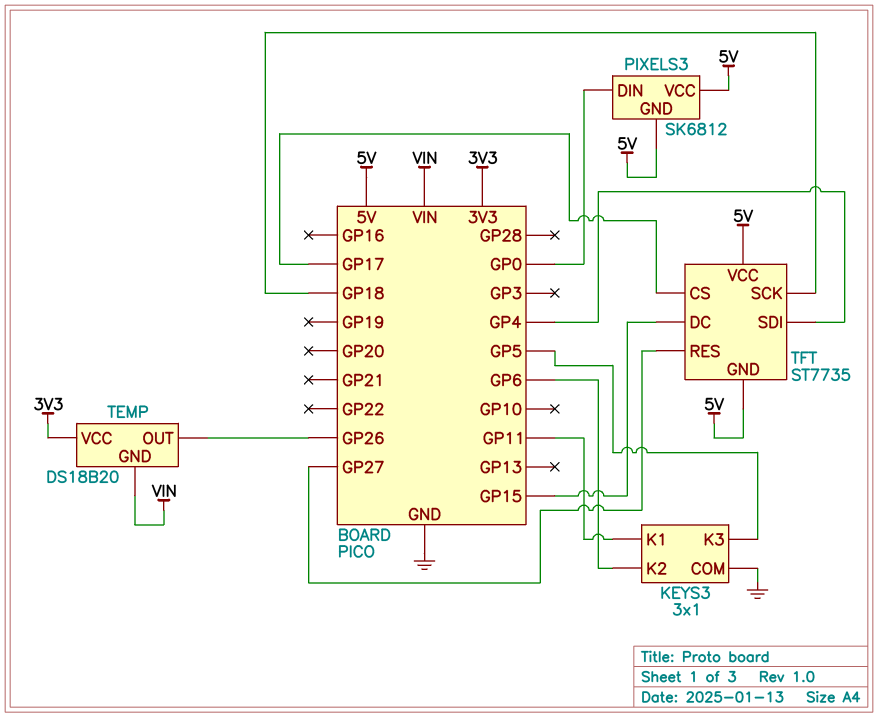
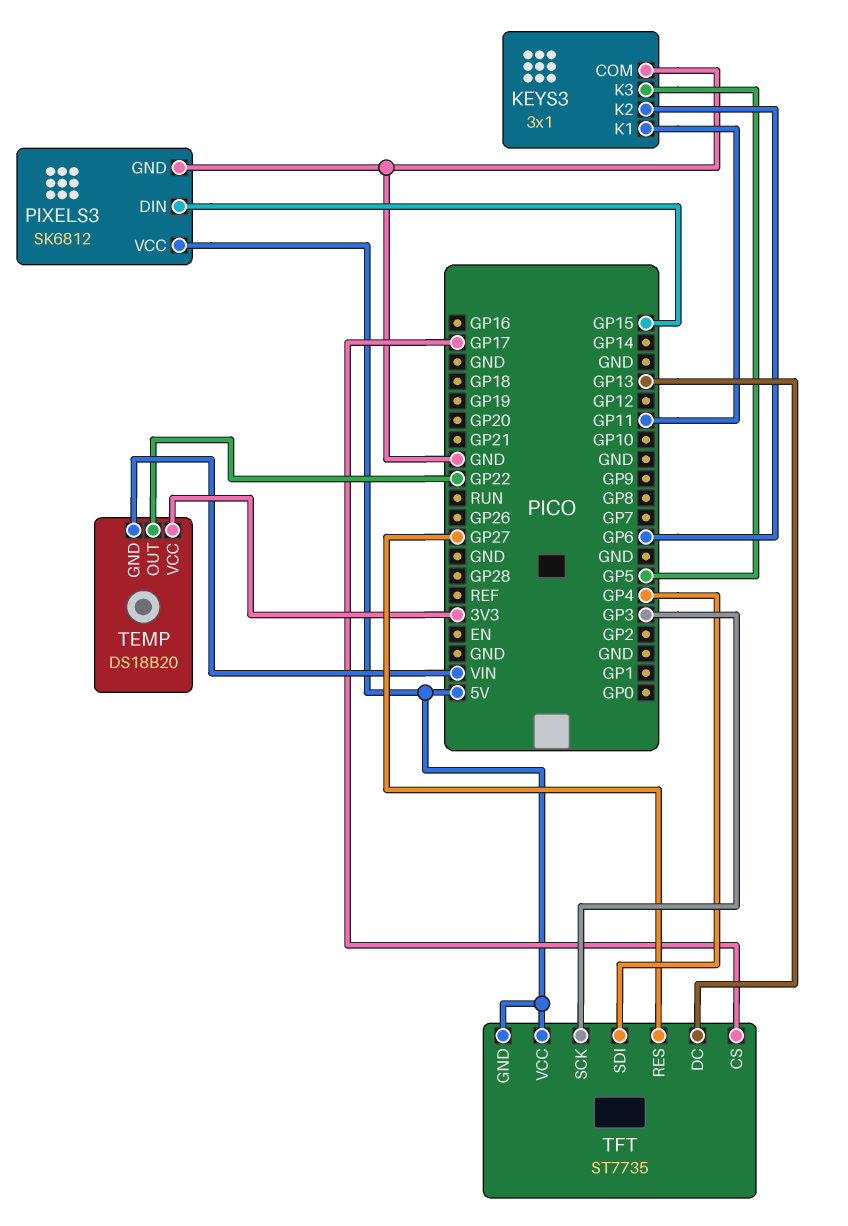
PIXELS3 pin DIN: GP0 -> GP15
PIXELS3 pin GND: 5V -> GND
TEMP pin OUT: GP26 -> GP22
TFT pin DC: GP15 -> GP13
TFT pin SCK: GP18 -> GP3

